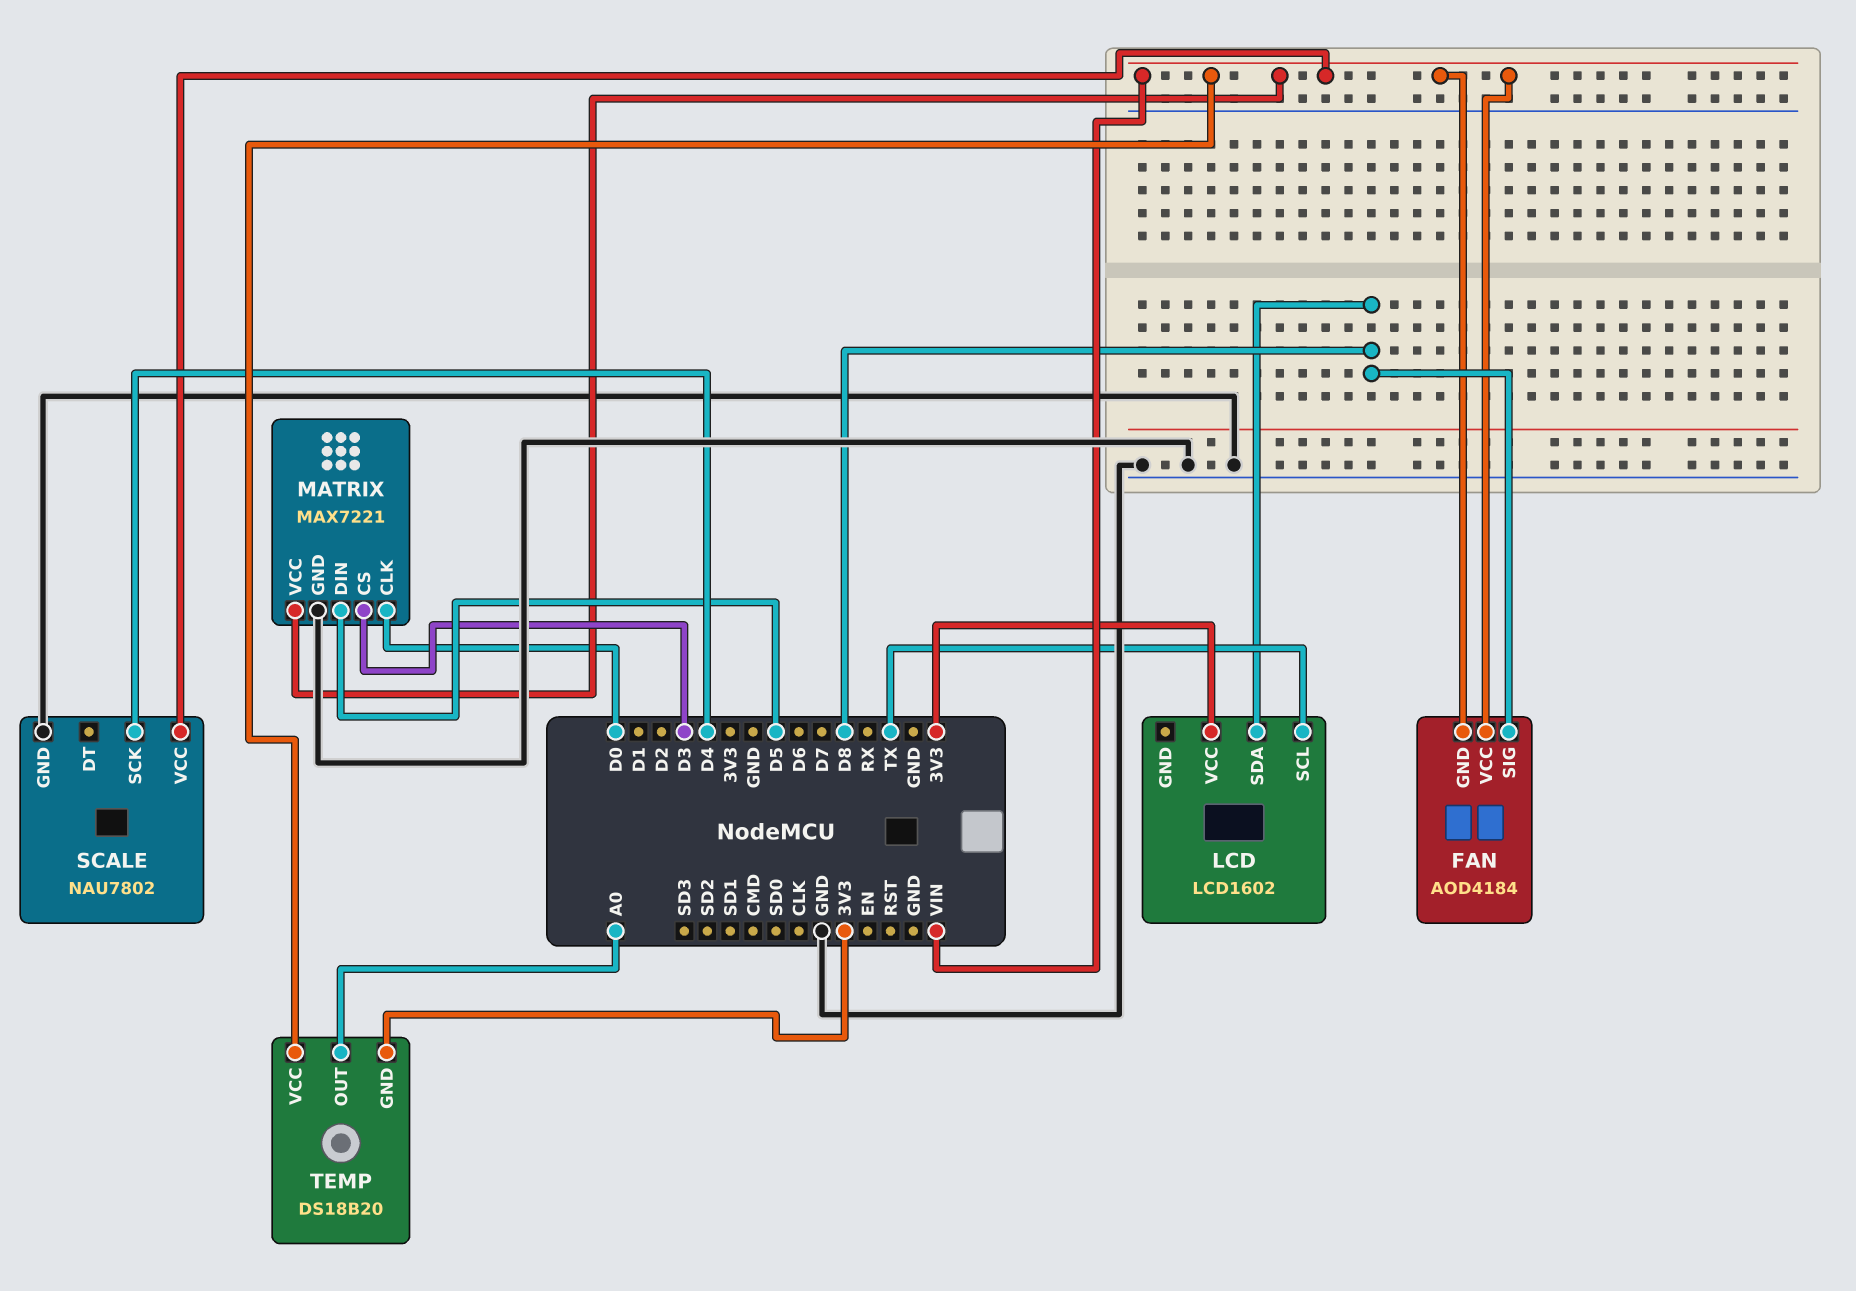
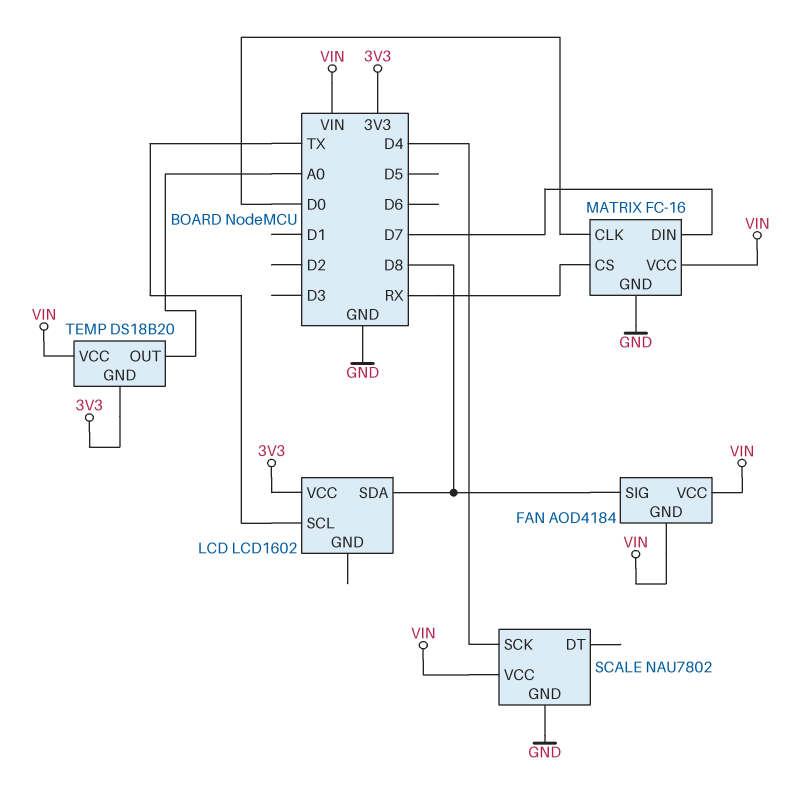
MATRIX: MAX7221 -> FC-16
MATRIX pin CS: D3 -> RX
MATRIX pin DIN: D5 -> D7

